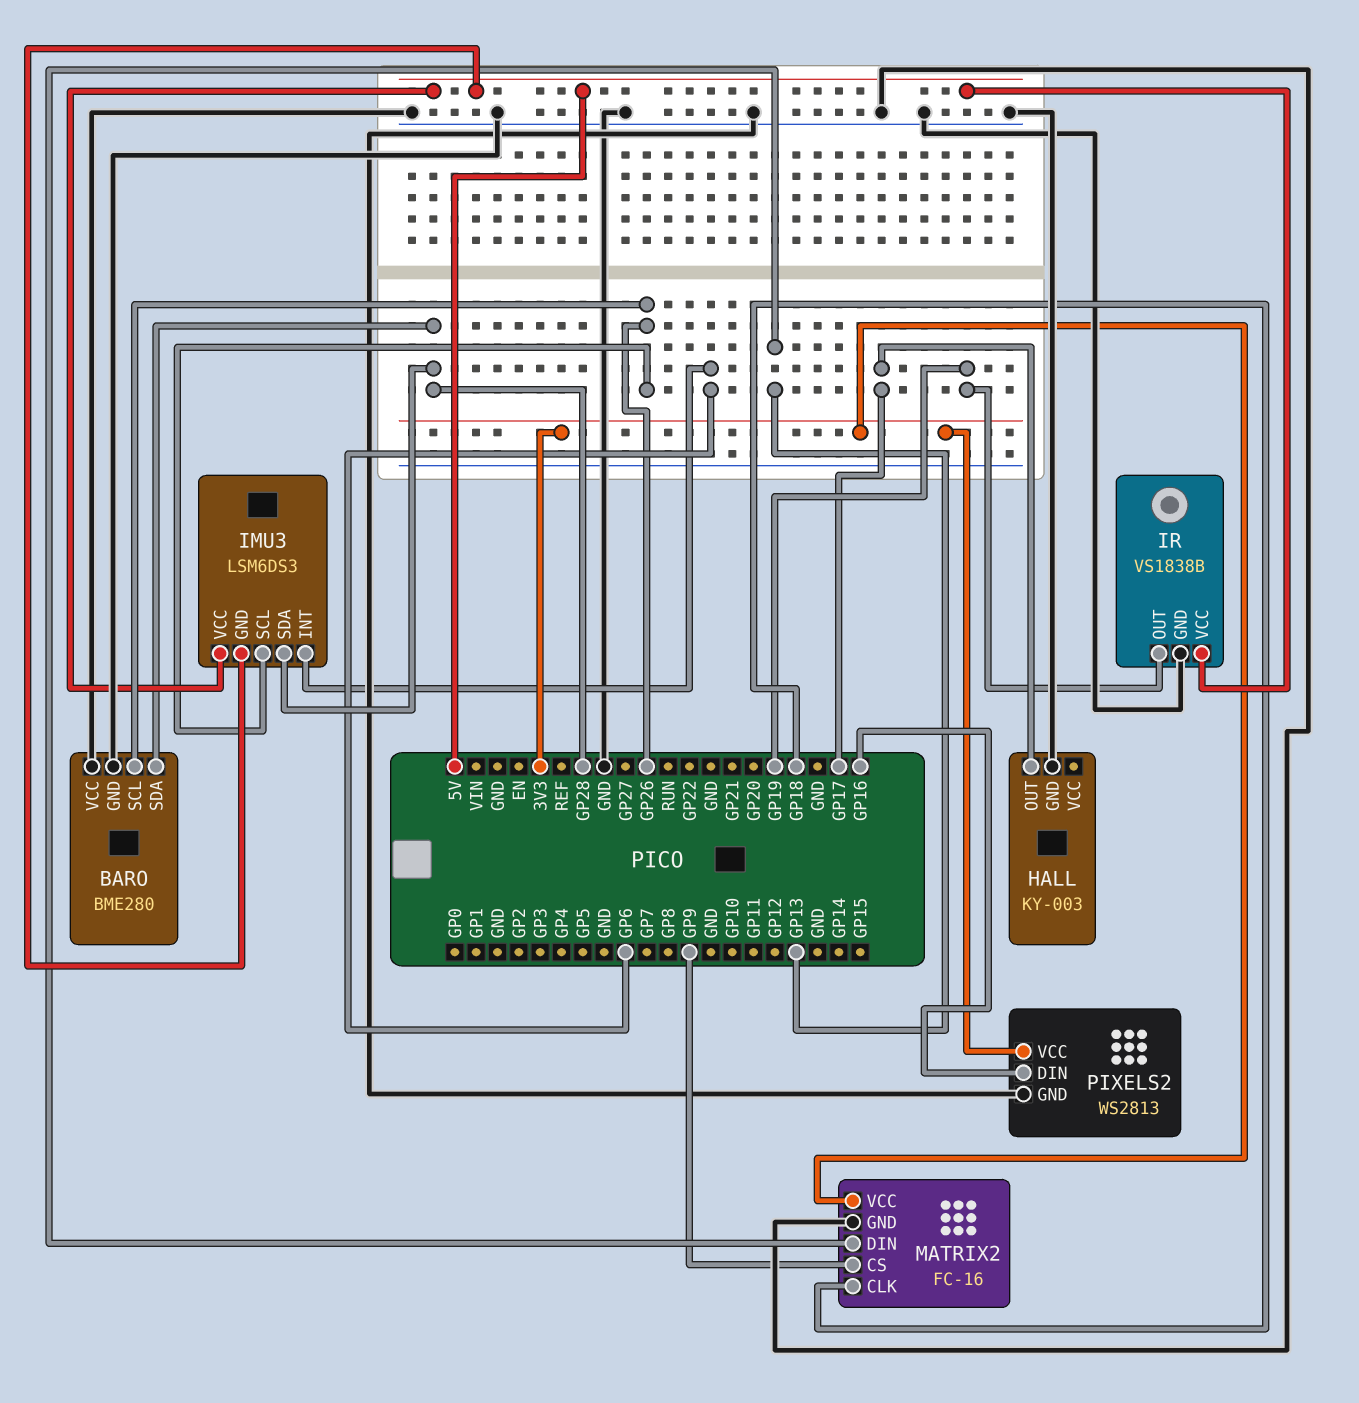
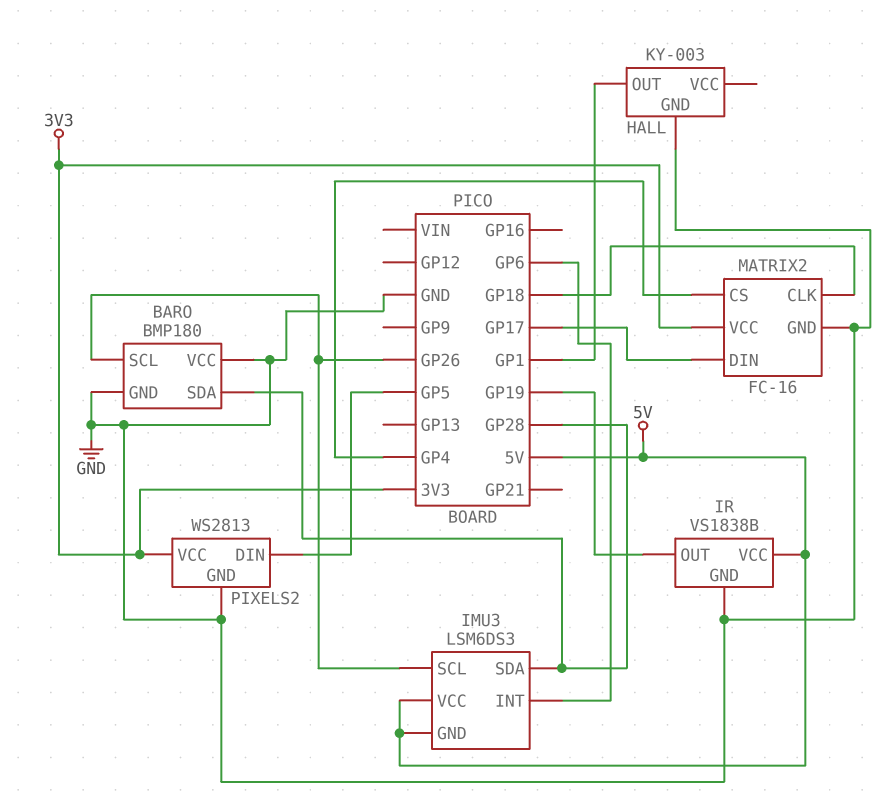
BARO: BME280 -> BMP180
HALL pin OUT: GP17 -> GP1
MATRIX2 pin CS: GP9 -> GP4
MATRIX2 pin DIN: GP13 -> GP17
PIXELS2 pin DIN: GP16 -> GP5

